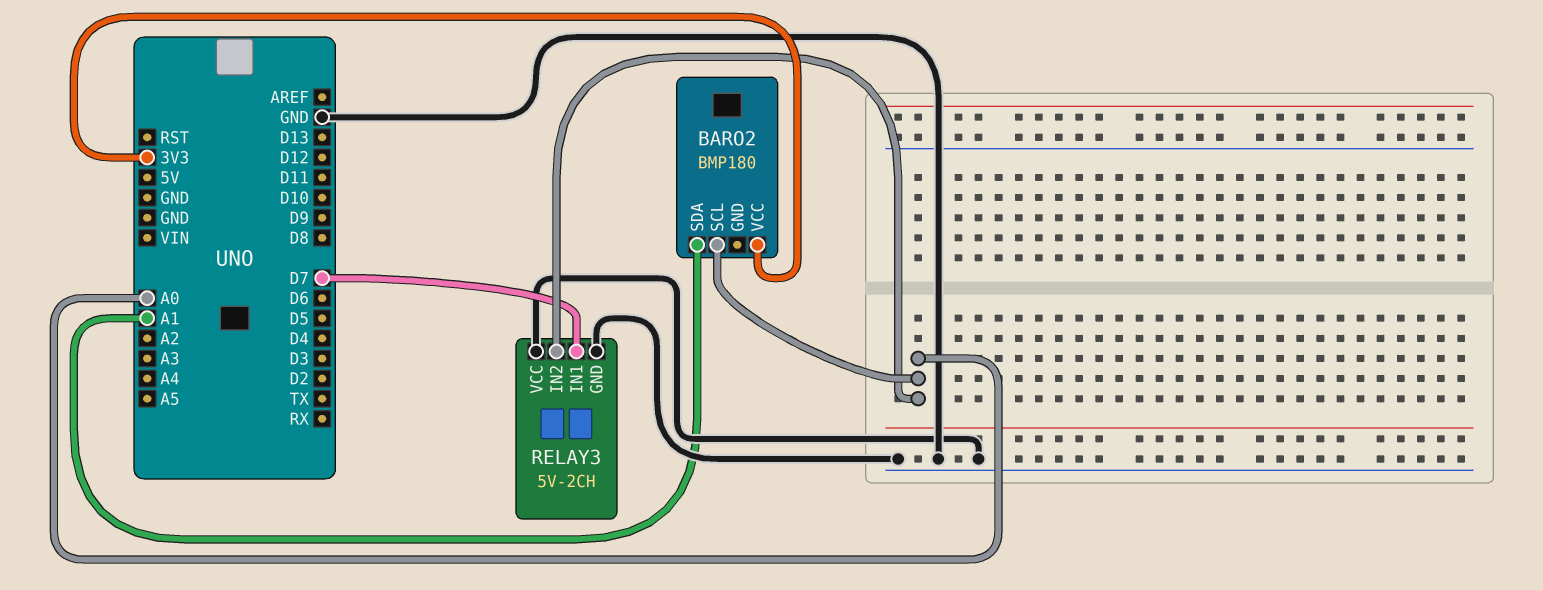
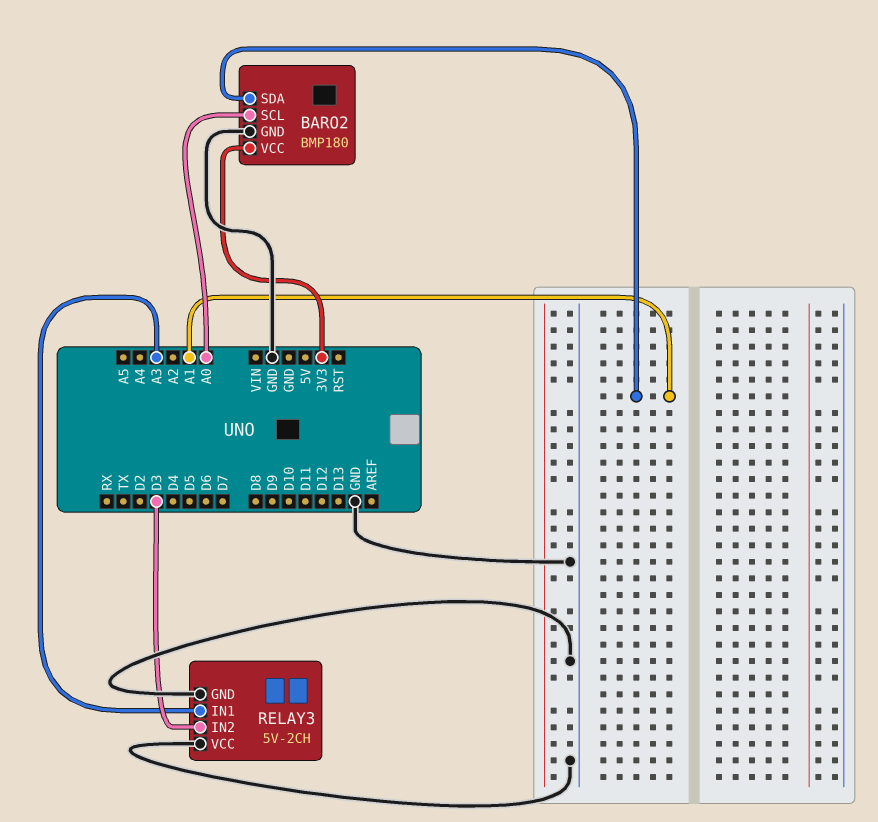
BARO2 pin GND: none -> GND
RELAY3 pin IN1: D7 -> A3
RELAY3 pin IN2: A0 -> D3

